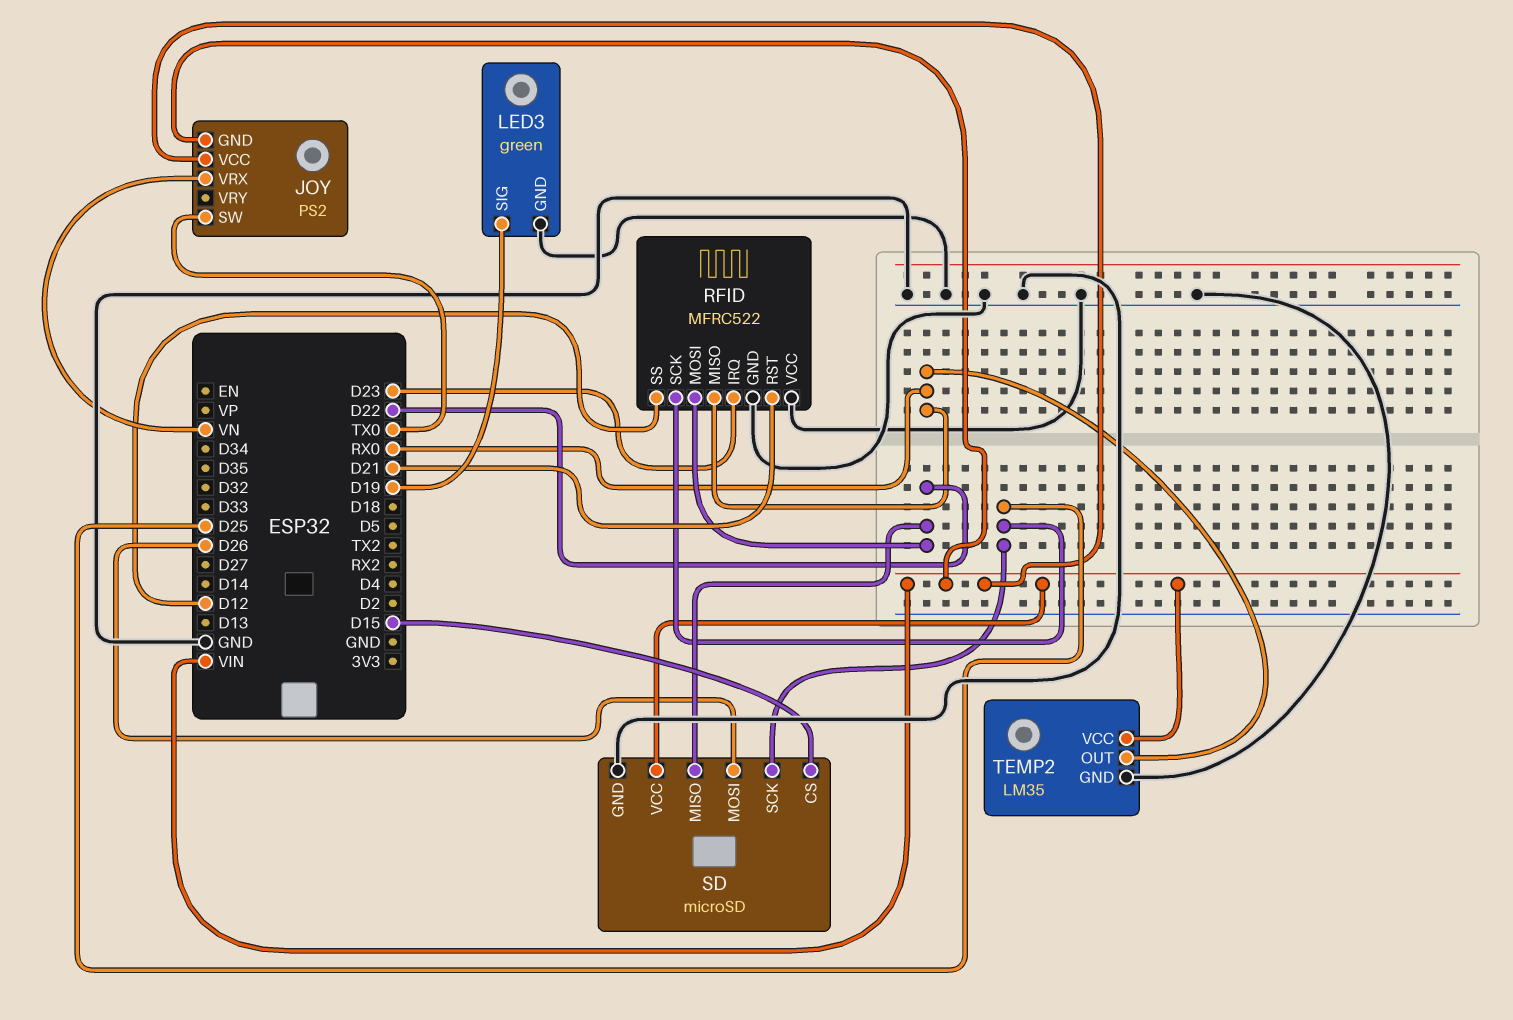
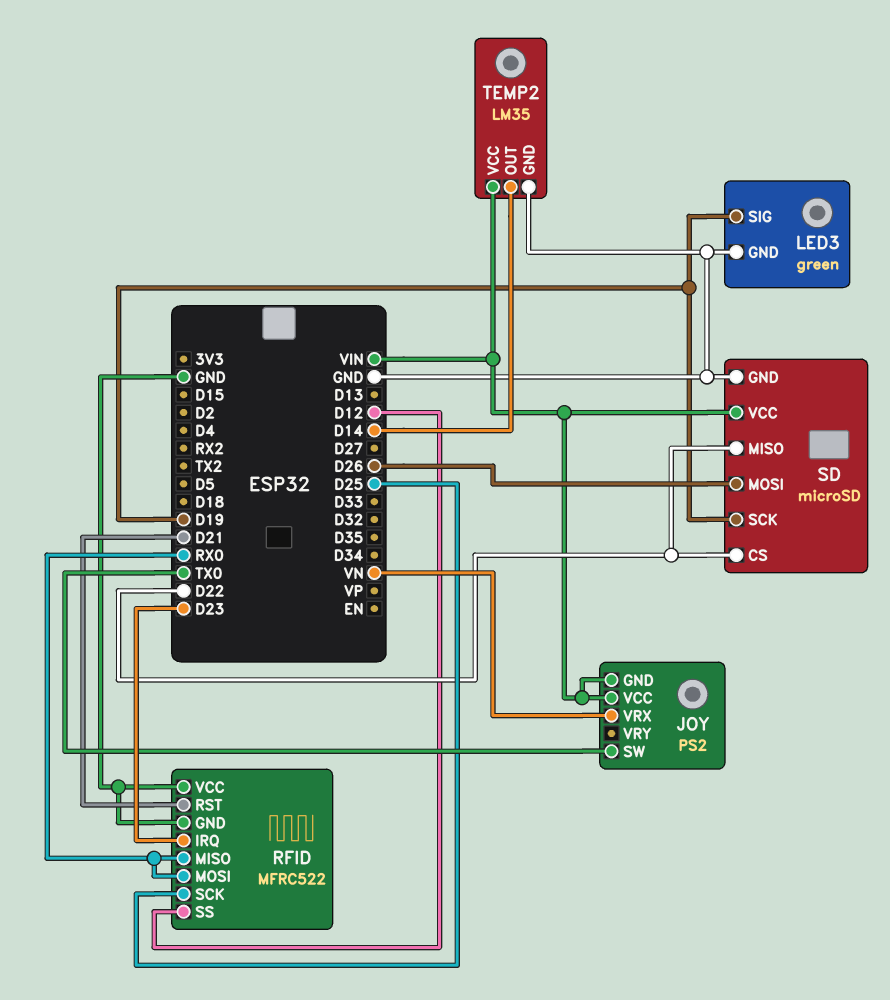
RFID pin MOSI: D22 -> RX0
SD pin CS: D15 -> D22
SD pin SCK: D25 -> D19
TEMP2 pin OUT: RX0 -> D14

